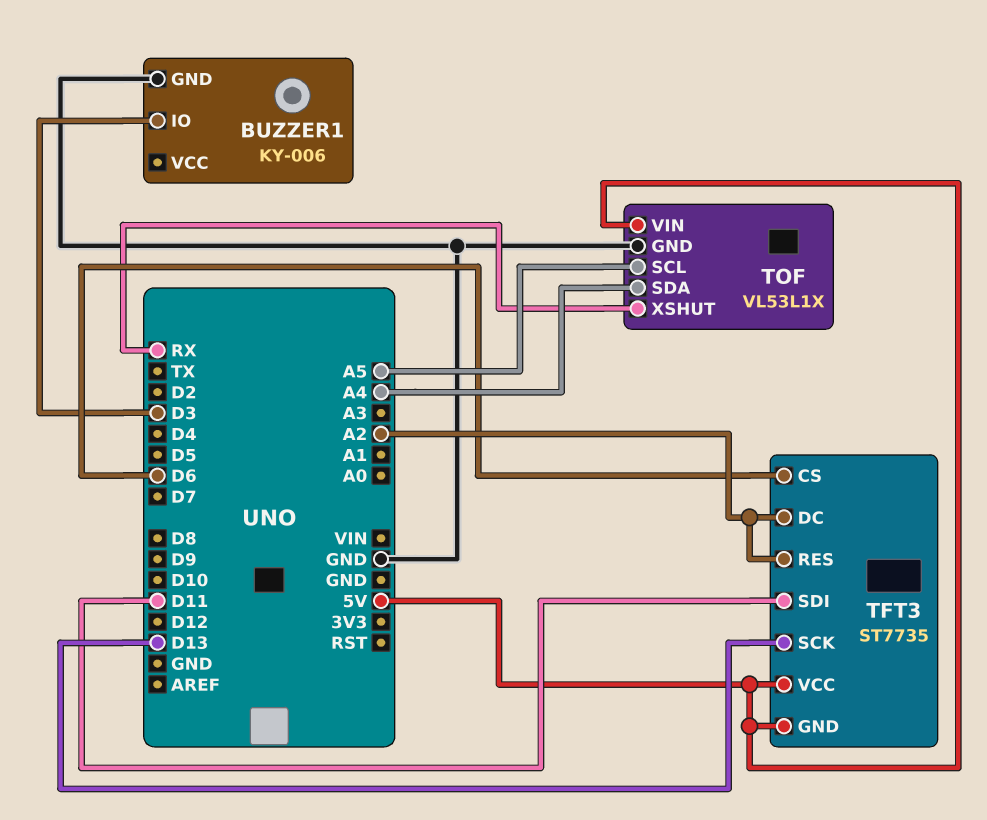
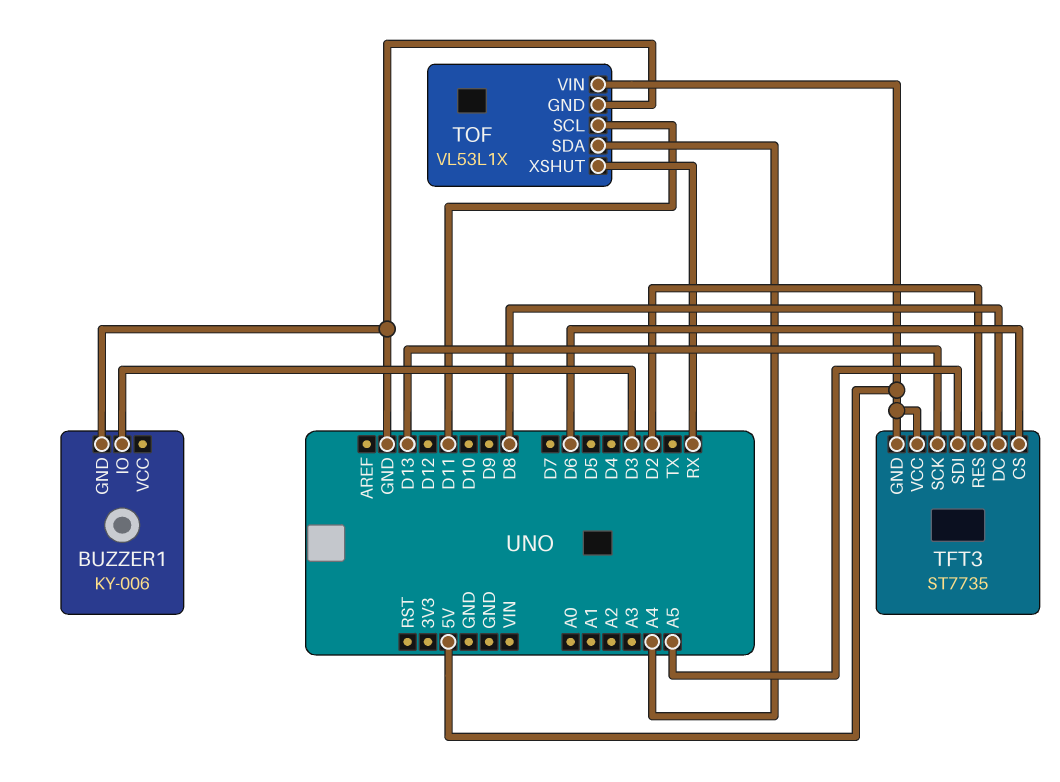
TFT3 pin DC: A2 -> D8
TFT3 pin RES: A2 -> D2
TFT3 pin SDI: D11 -> A5
TOF pin SCL: A5 -> D11

